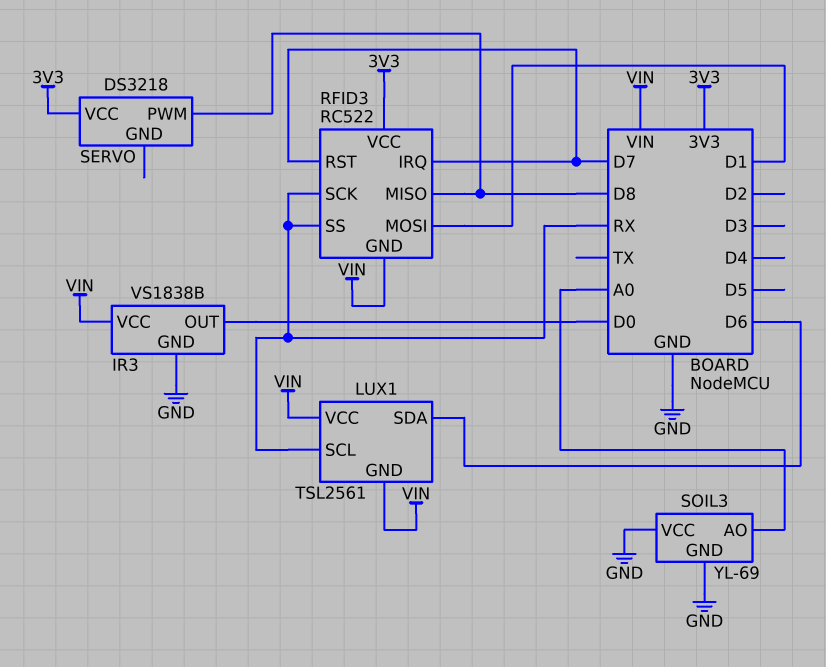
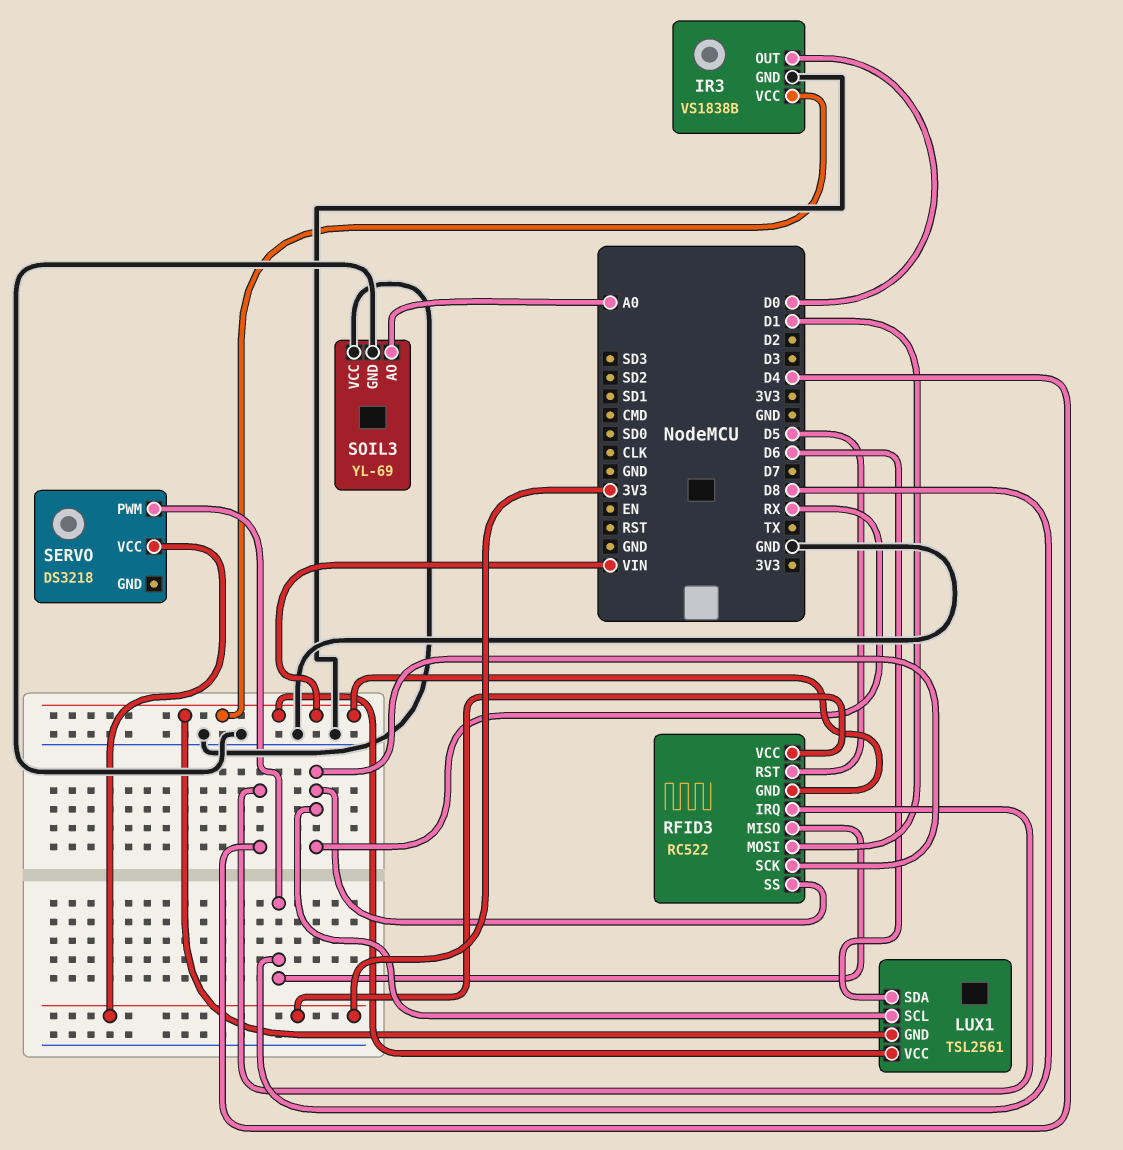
RFID3 pin IRQ: D7 -> D4
RFID3 pin RST: D7 -> D5

